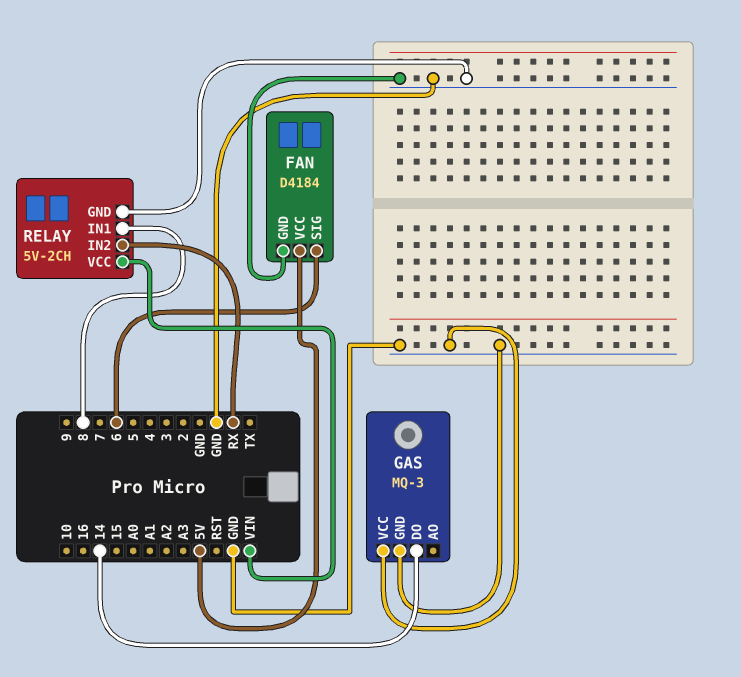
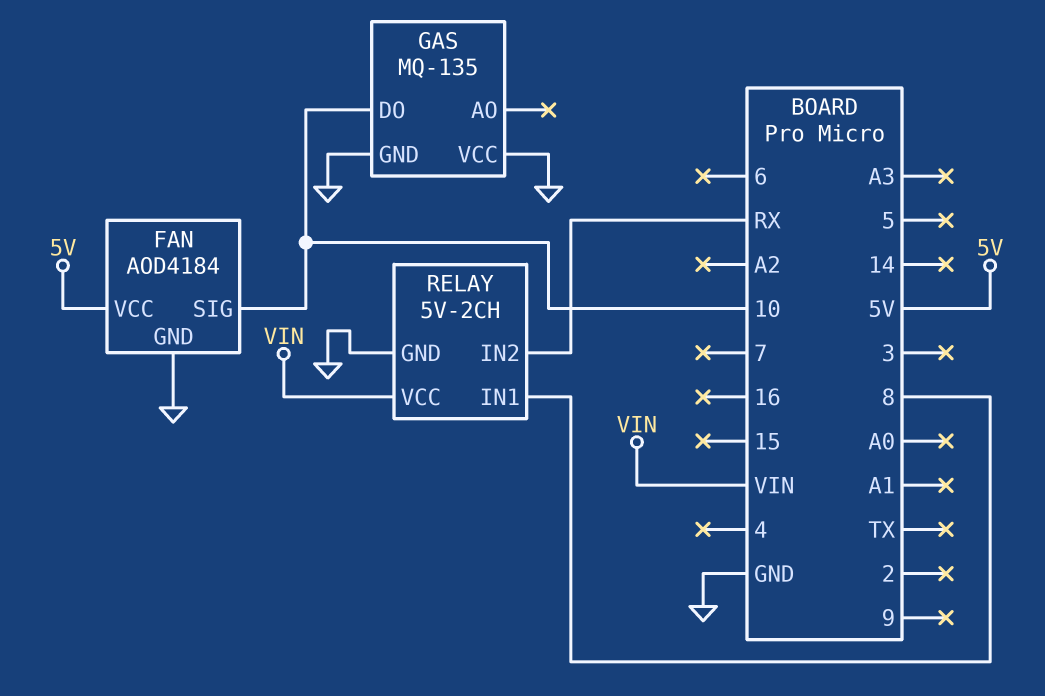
FAN: D4184 -> AOD4184
FAN pin SIG: 6 -> 10
GAS: MQ-3 -> MQ-135
GAS pin DO: 14 -> 10

